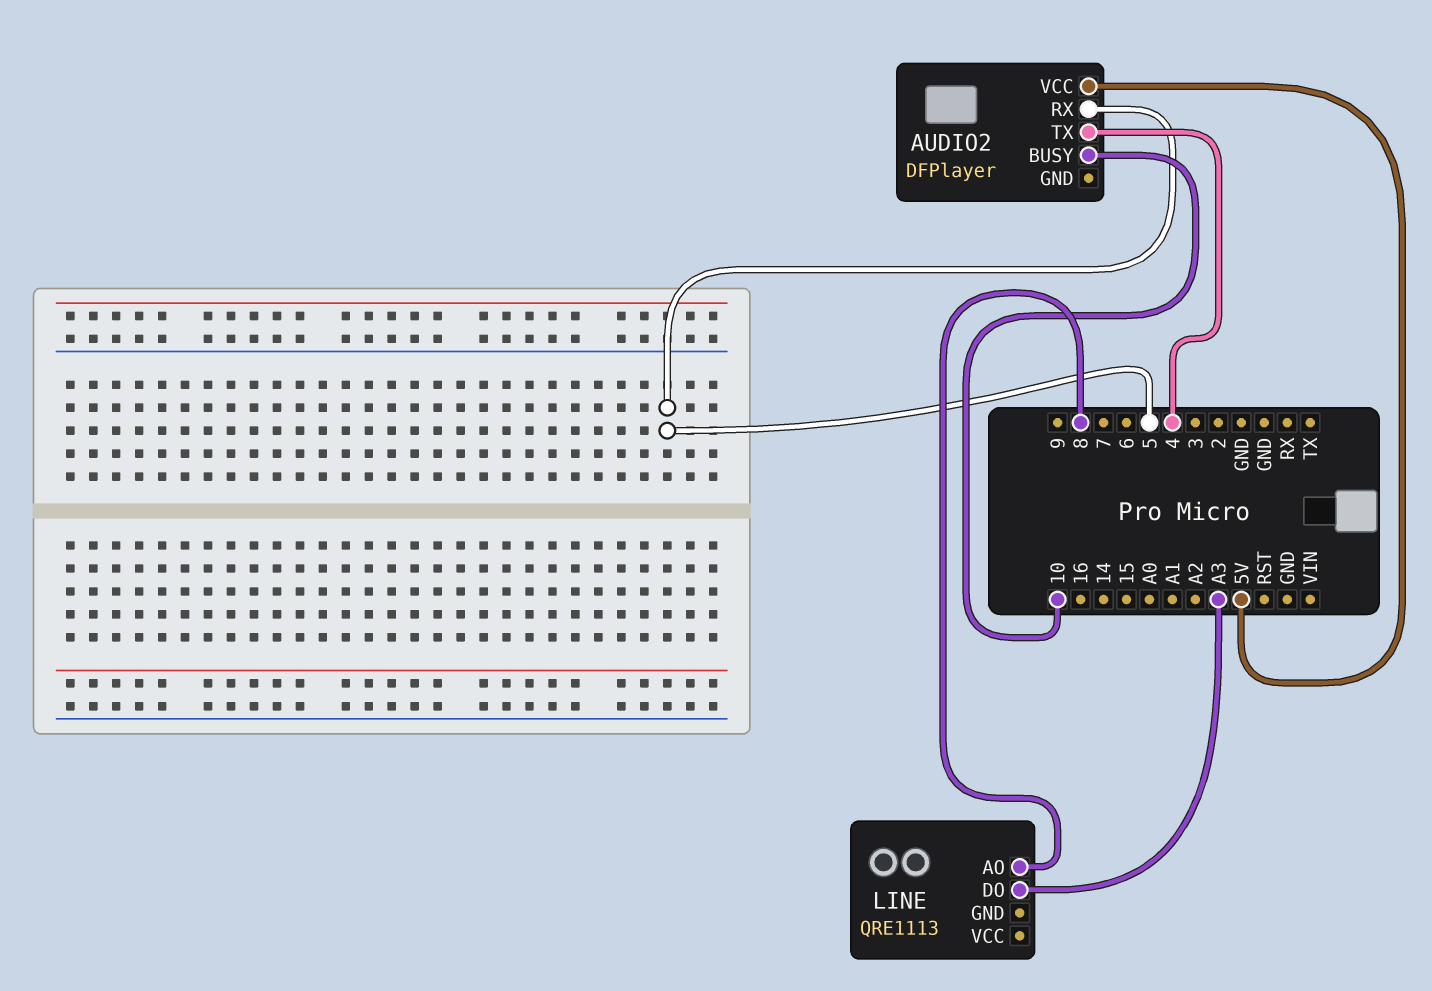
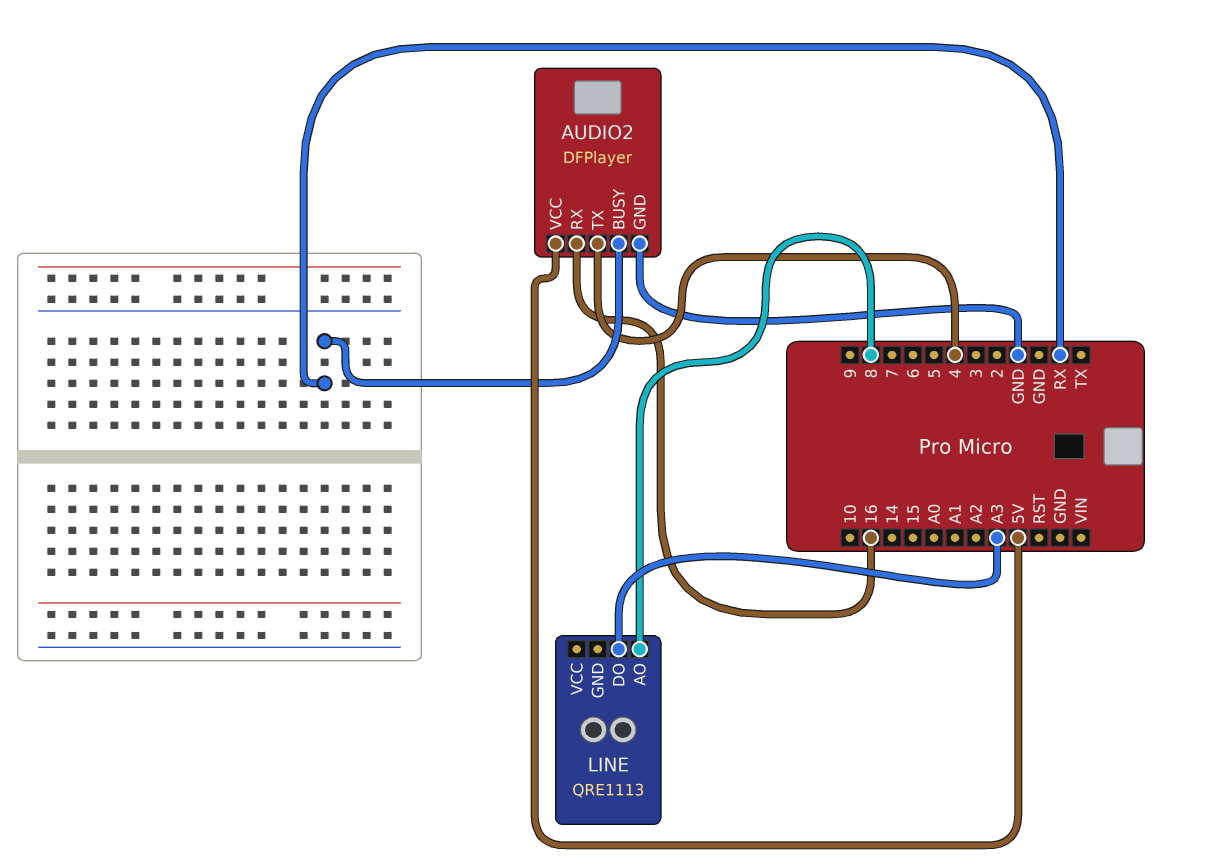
AUDIO2 pin BUSY: 10 -> RX
AUDIO2 pin GND: none -> GND
AUDIO2 pin RX: 5 -> 16

